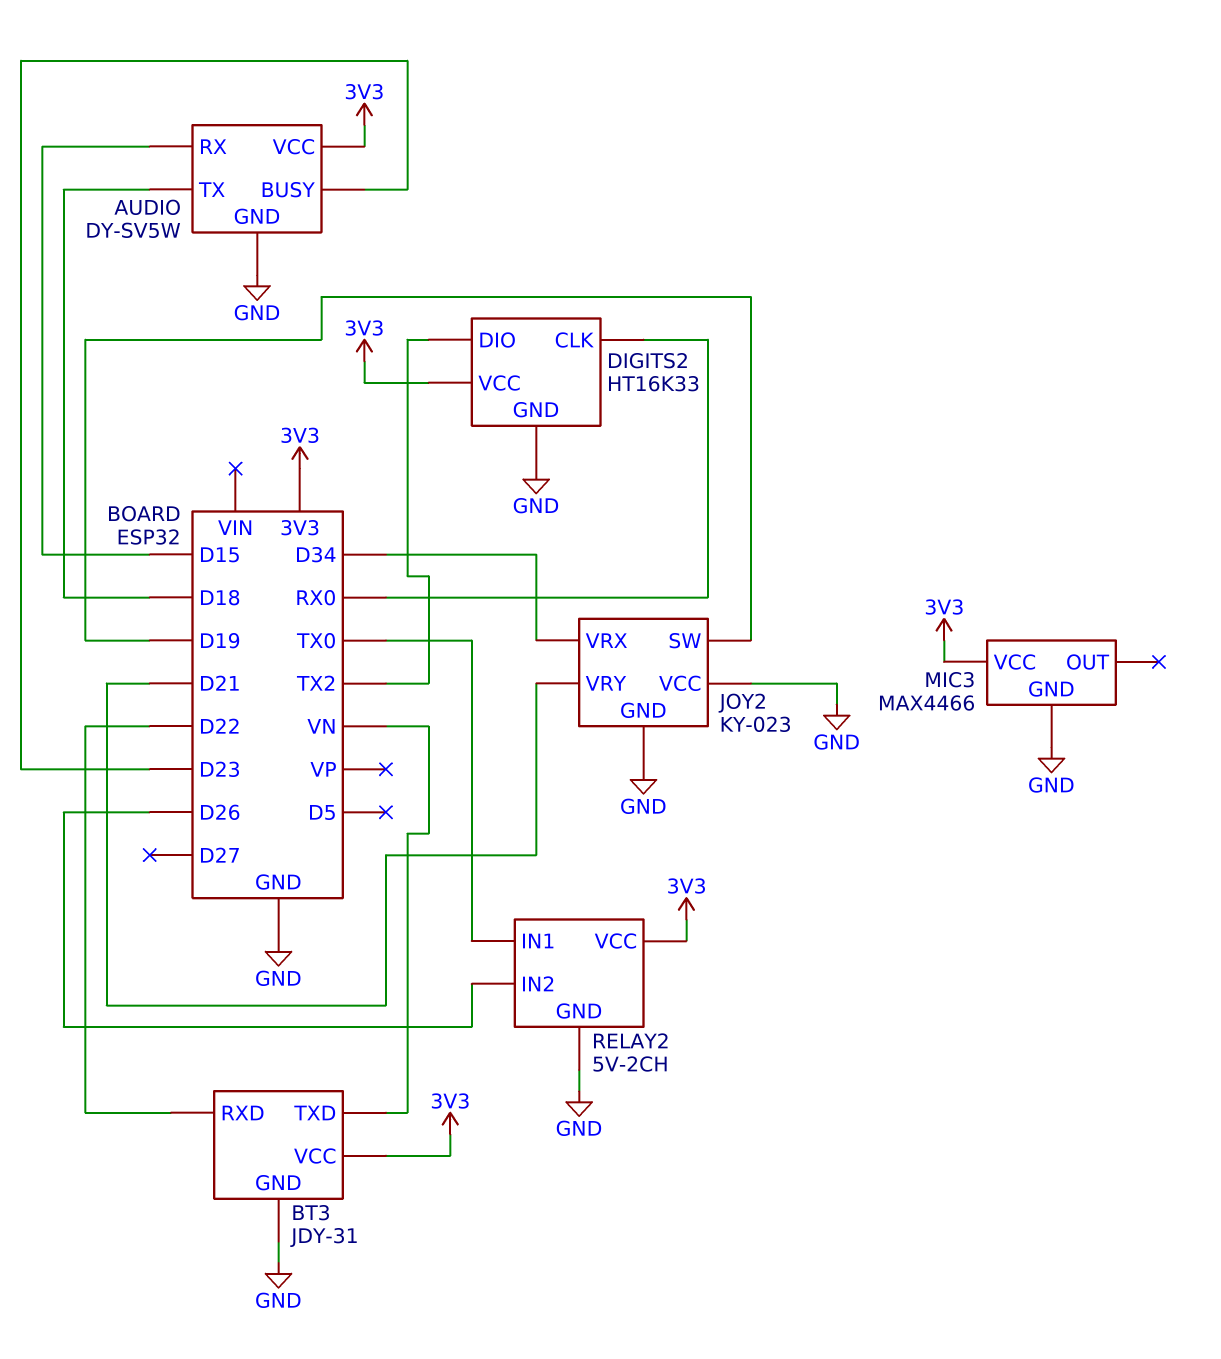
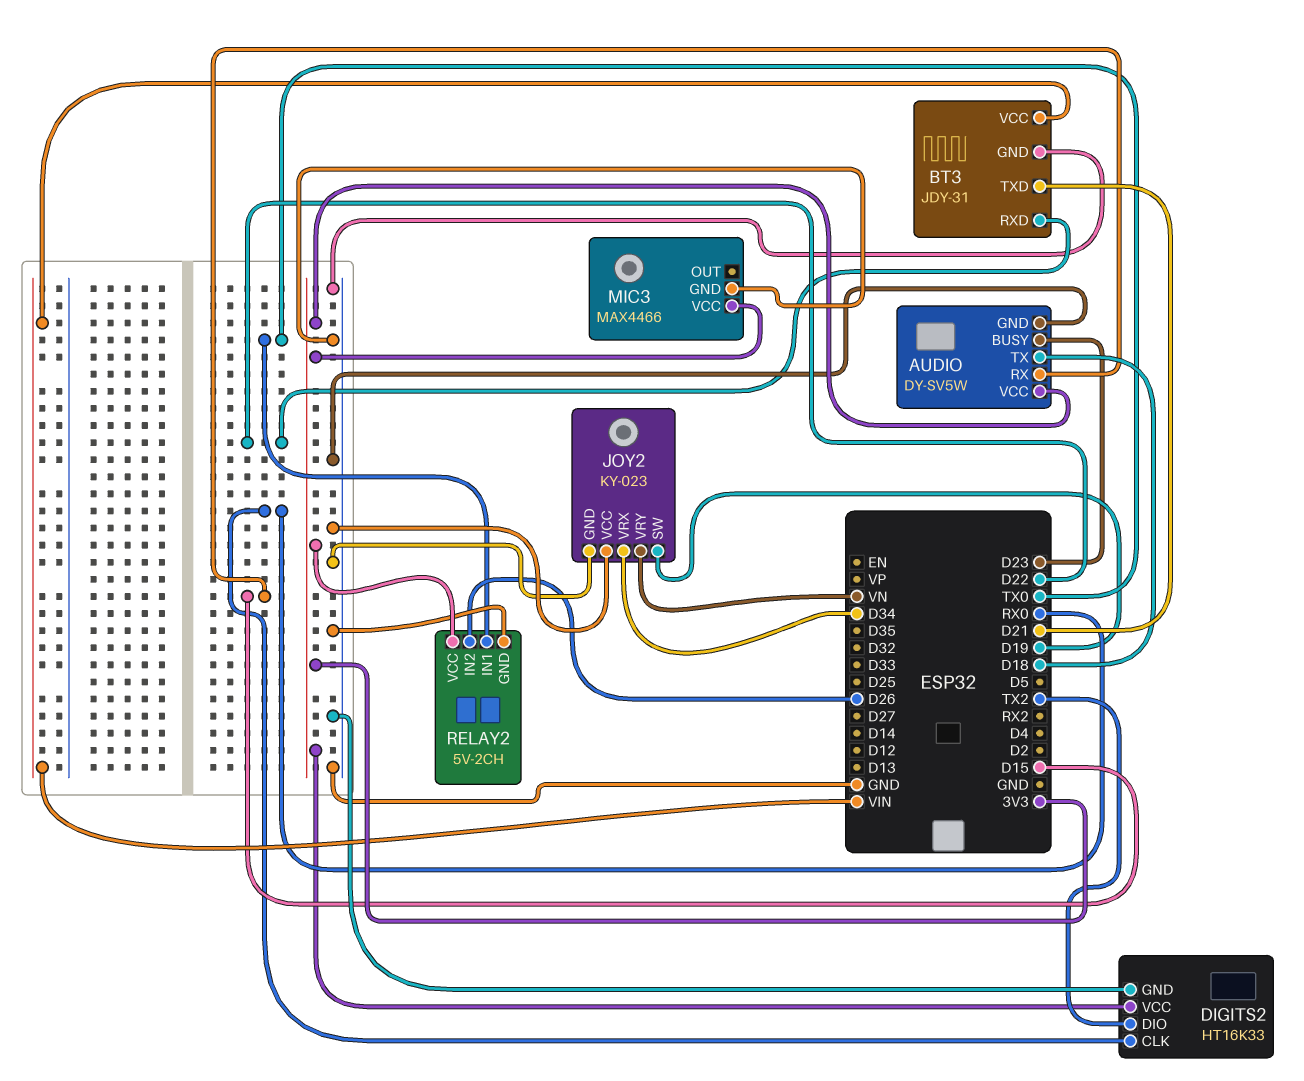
BT3 pin TXD: VN -> D21
BT3 pin VCC: 3V3 -> VIN
JOY2 pin VRY: D21 -> VN

